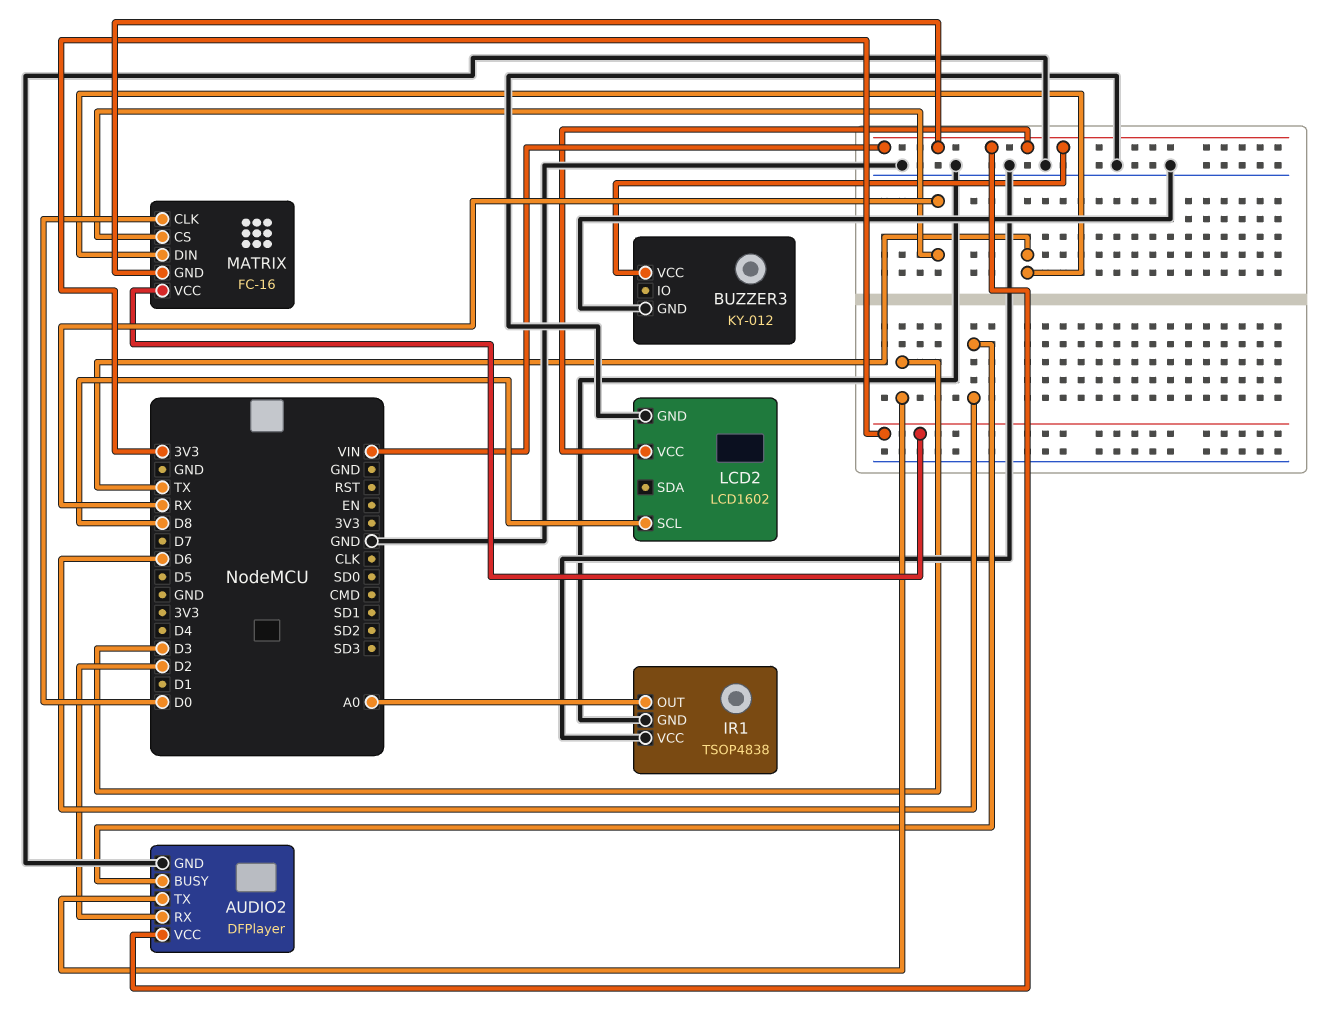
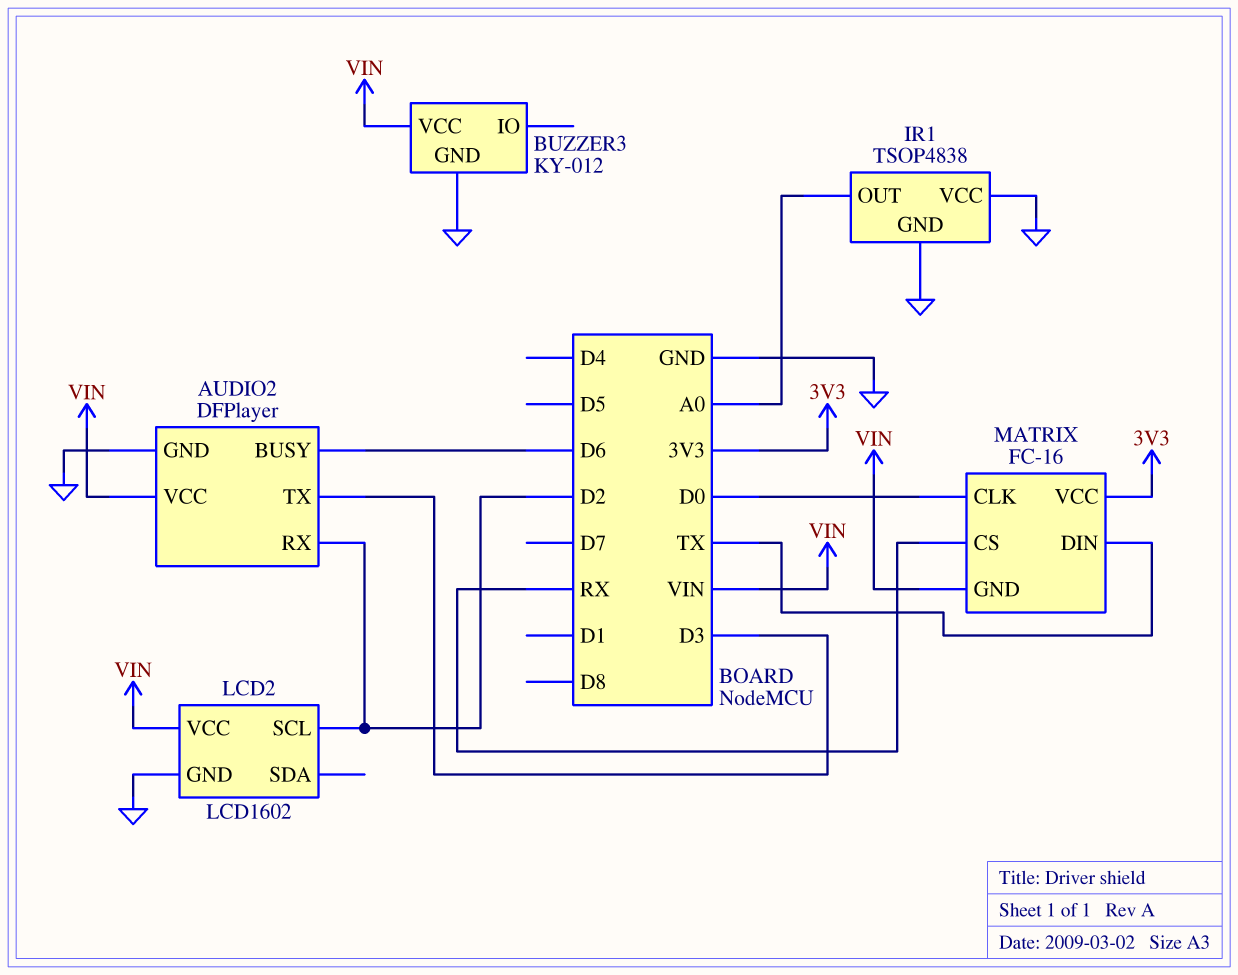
LCD2 pin SCL: D8 -> D2

